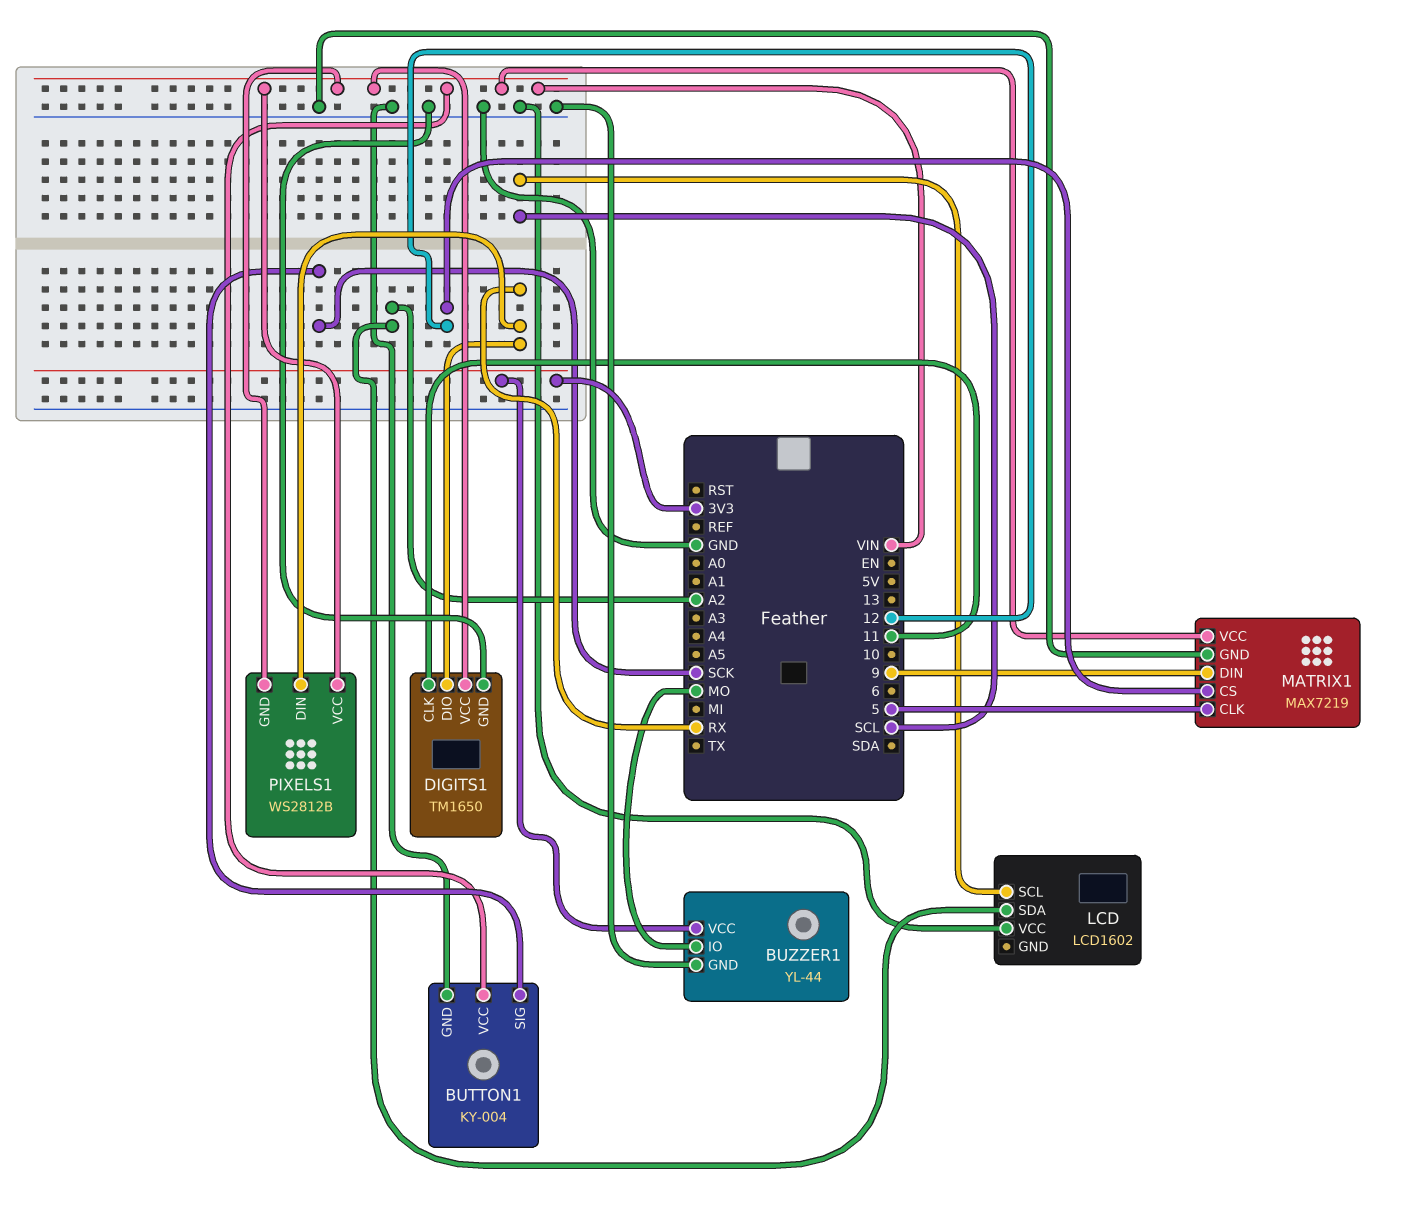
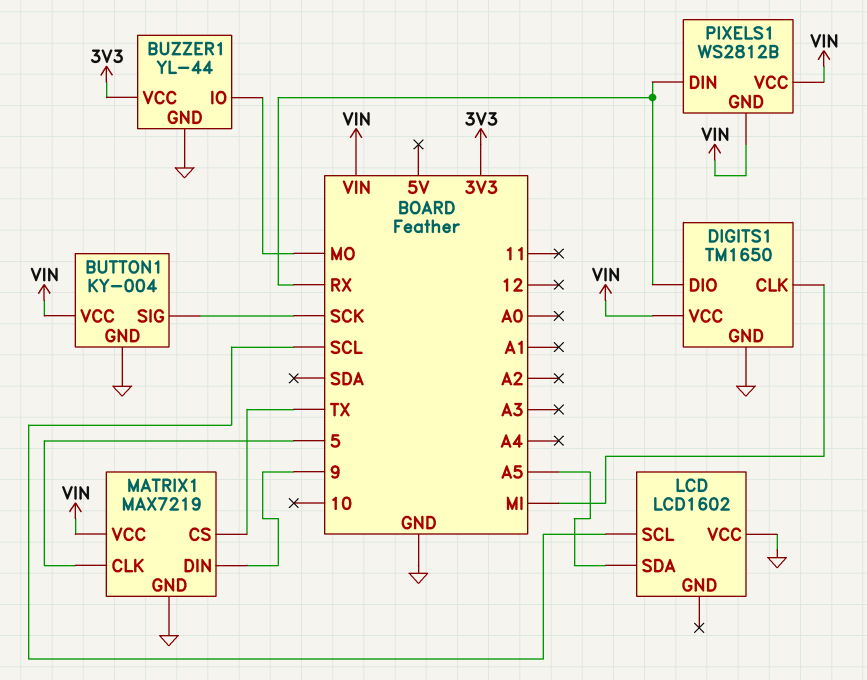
DIGITS1 pin CLK: 11 -> MI
LCD pin SDA: A2 -> A5
MATRIX1 pin CS: 12 -> TX

